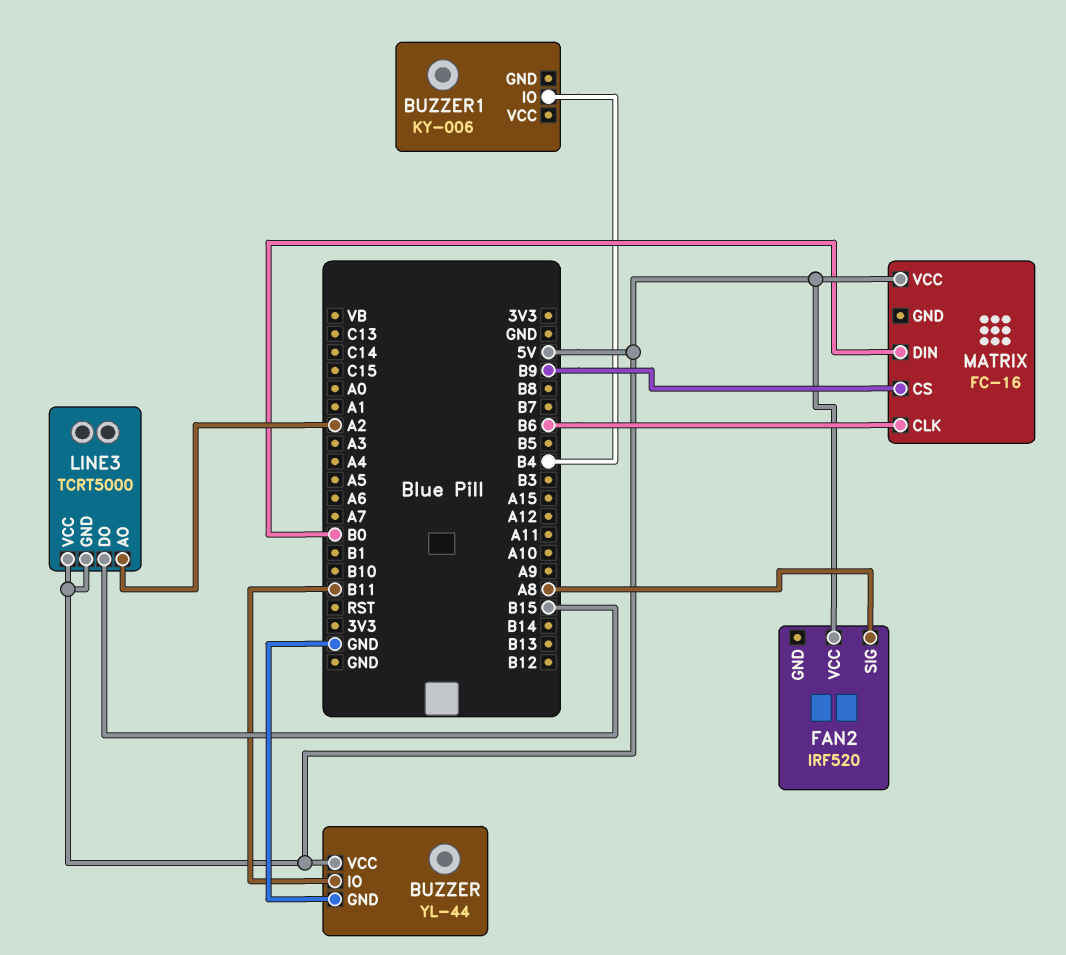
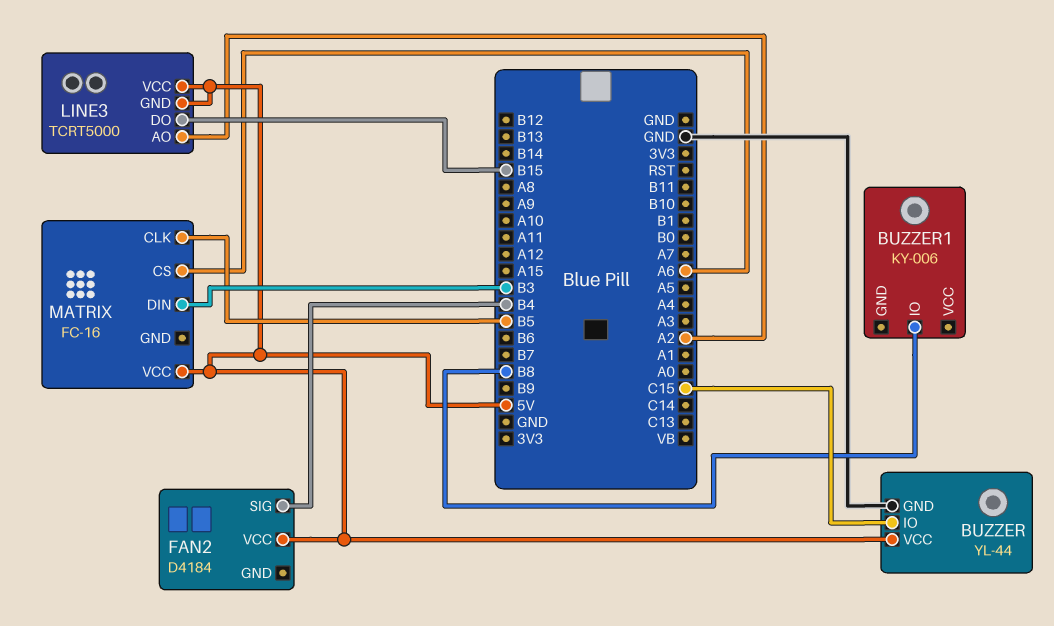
BUZZER pin IO: B11 -> C15
BUZZER1 pin IO: B4 -> B8
FAN2: IRF520 -> D4184
FAN2 pin SIG: A8 -> B4
MATRIX pin CLK: B6 -> B5
MATRIX pin CS: B9 -> A6
MATRIX pin DIN: B0 -> B3

